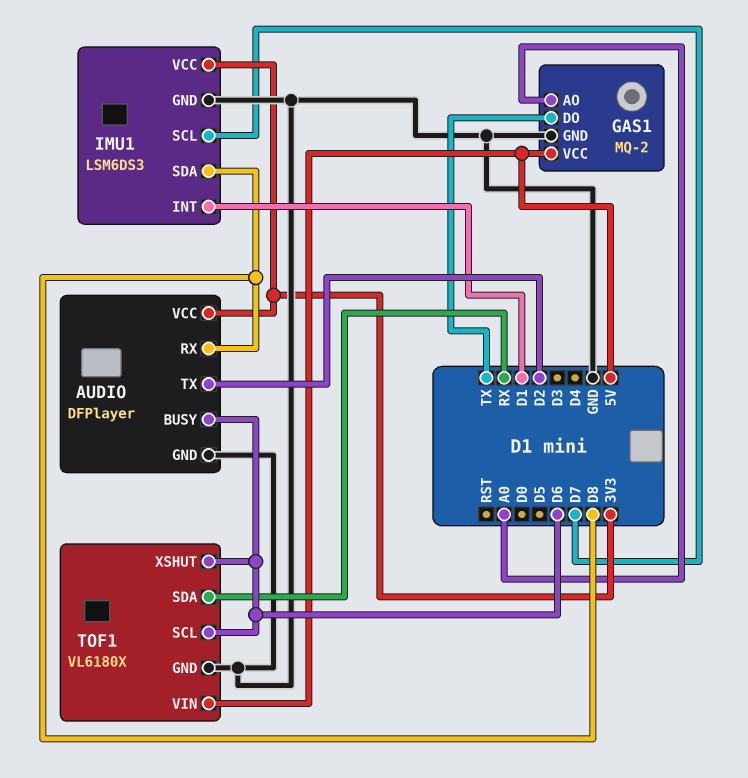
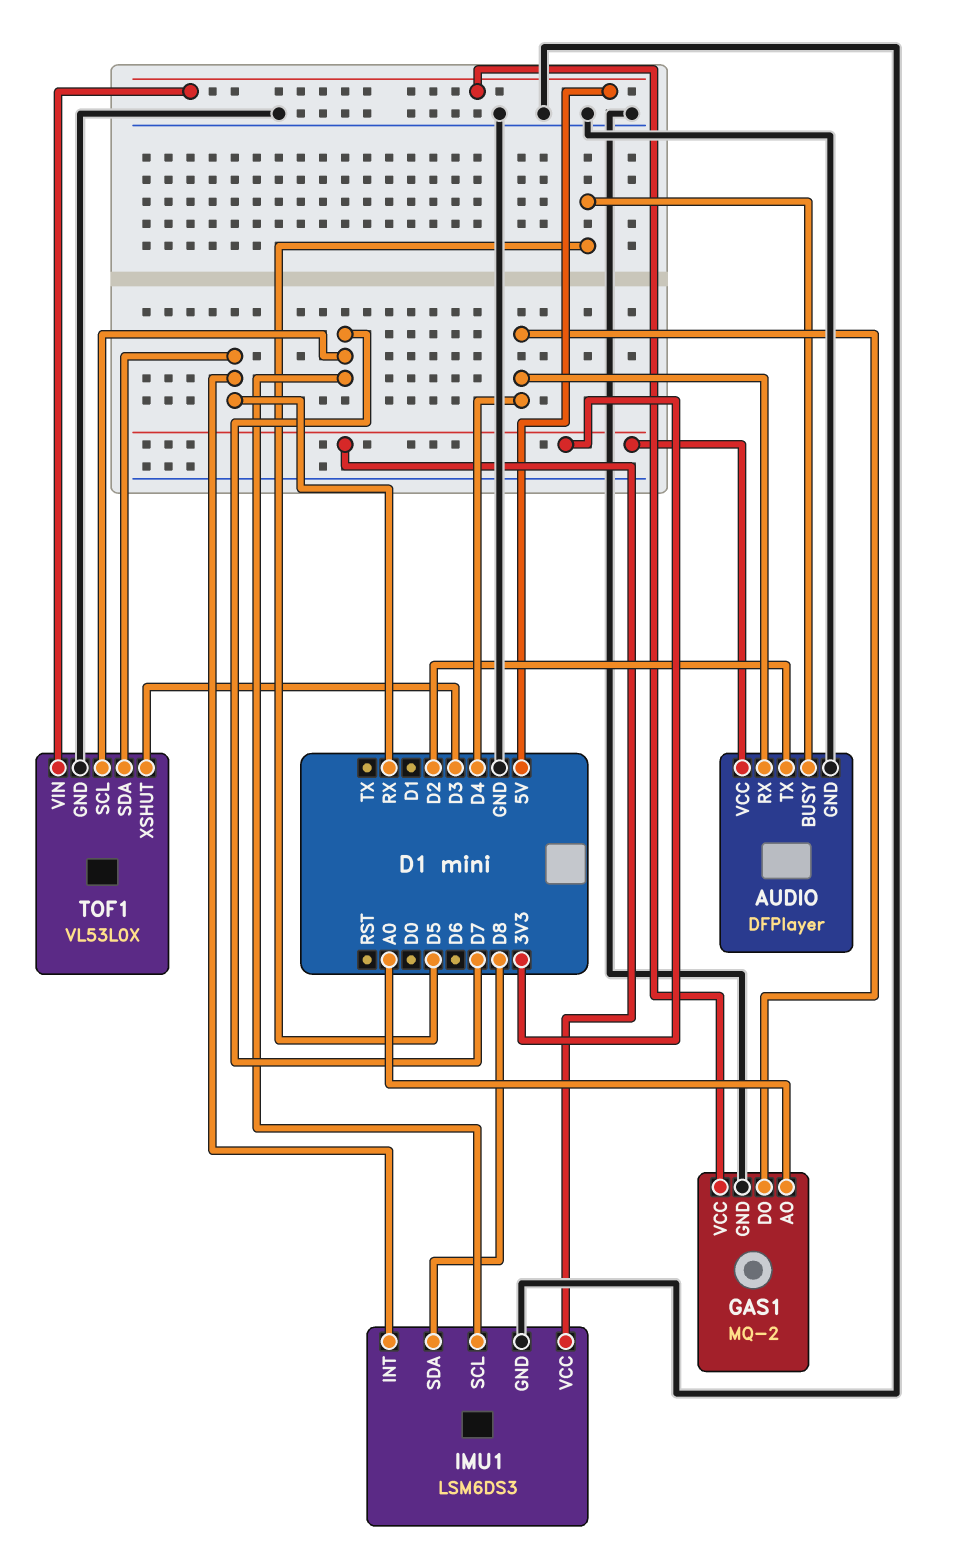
AUDIO pin BUSY: D6 -> D5
AUDIO pin RX: D8 -> D4
GAS1 pin DO: TX -> D4
IMU1 pin INT: D1 -> RX
TOF1: VL6180X -> VL53L0X
TOF1 pin SCL: D6 -> D7
TOF1 pin XSHUT: D6 -> D3

